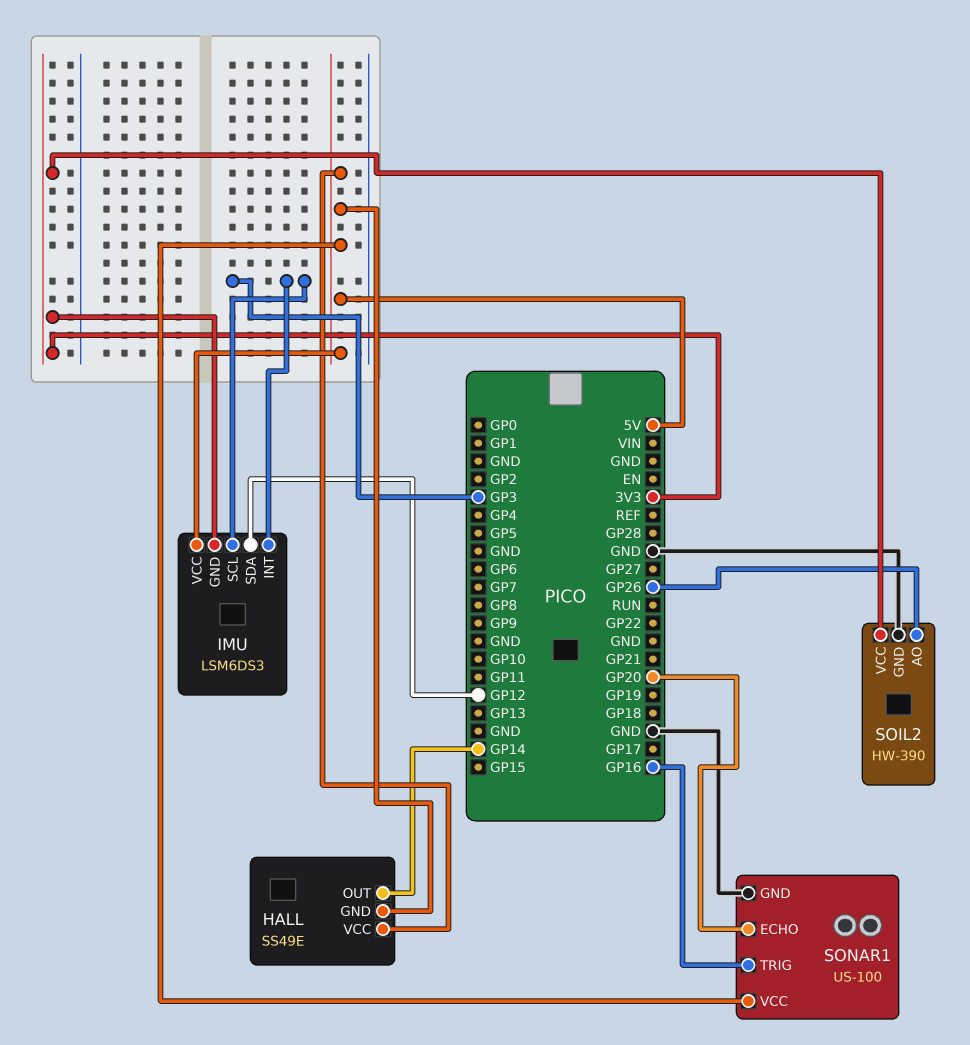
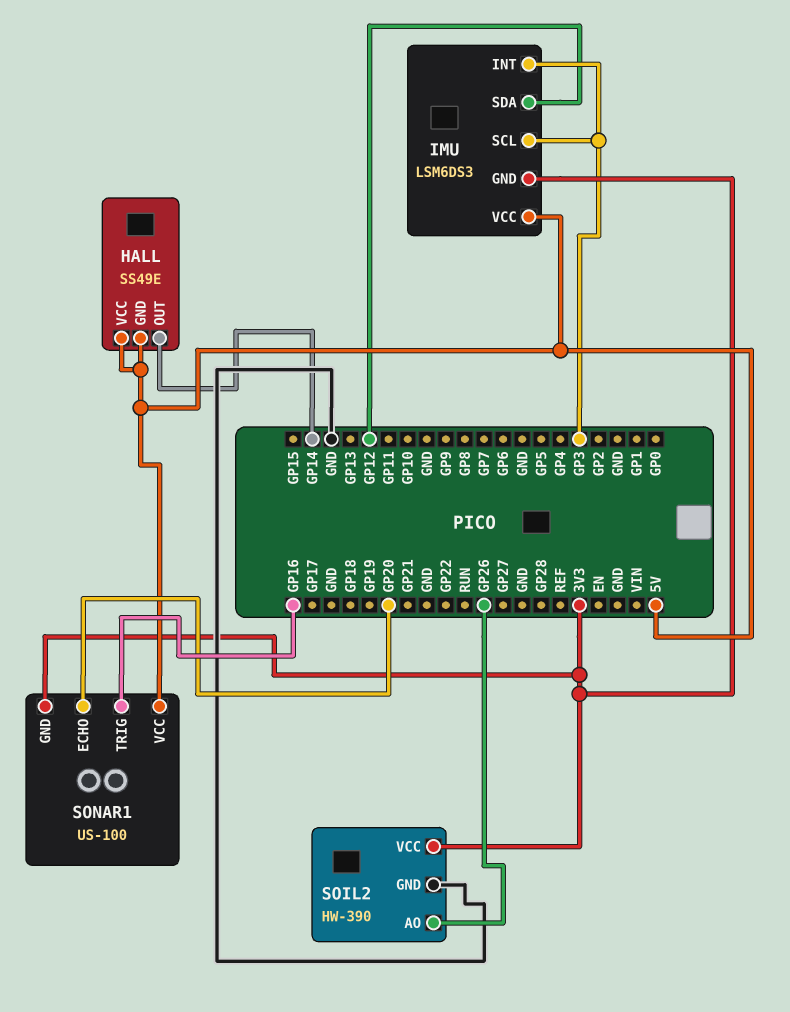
SONAR1 pin GND: GND -> 3V3

